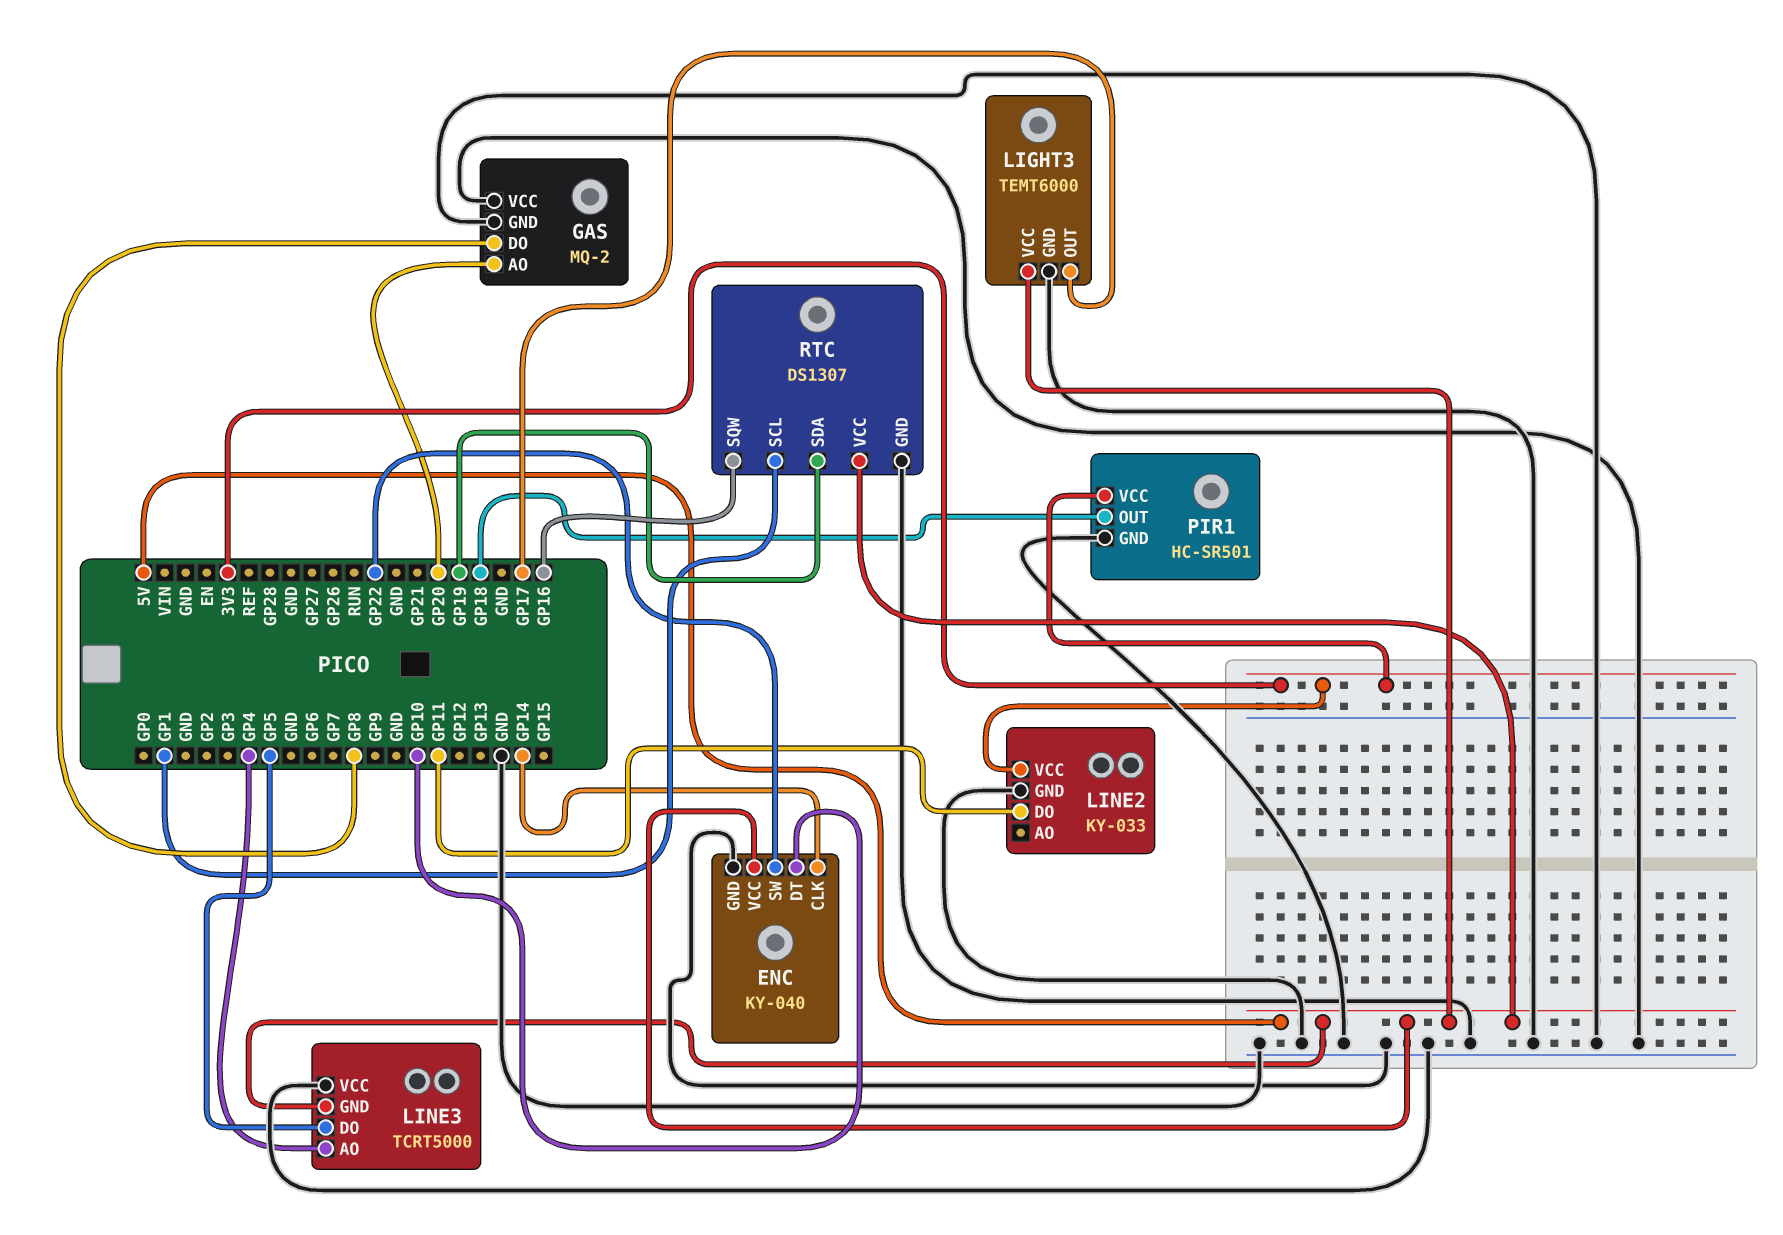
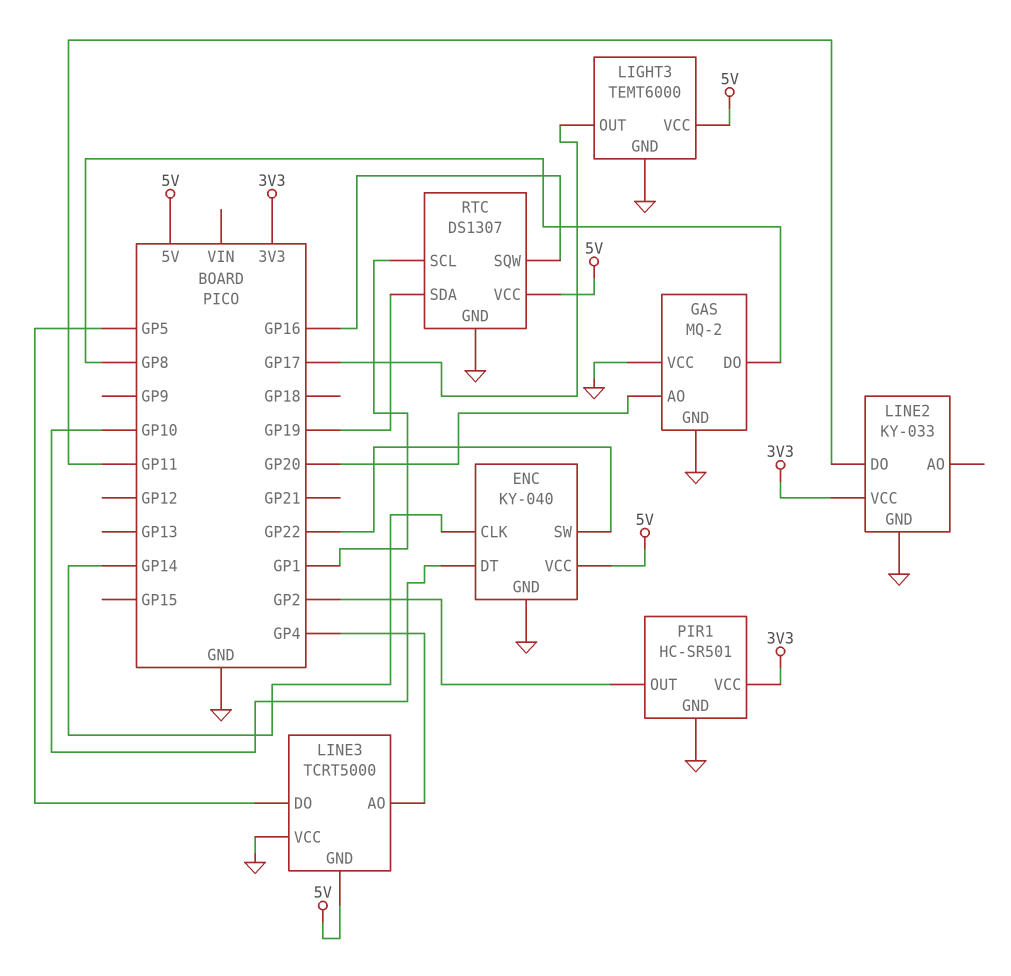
PIR1 pin OUT: GP18 -> GP2

